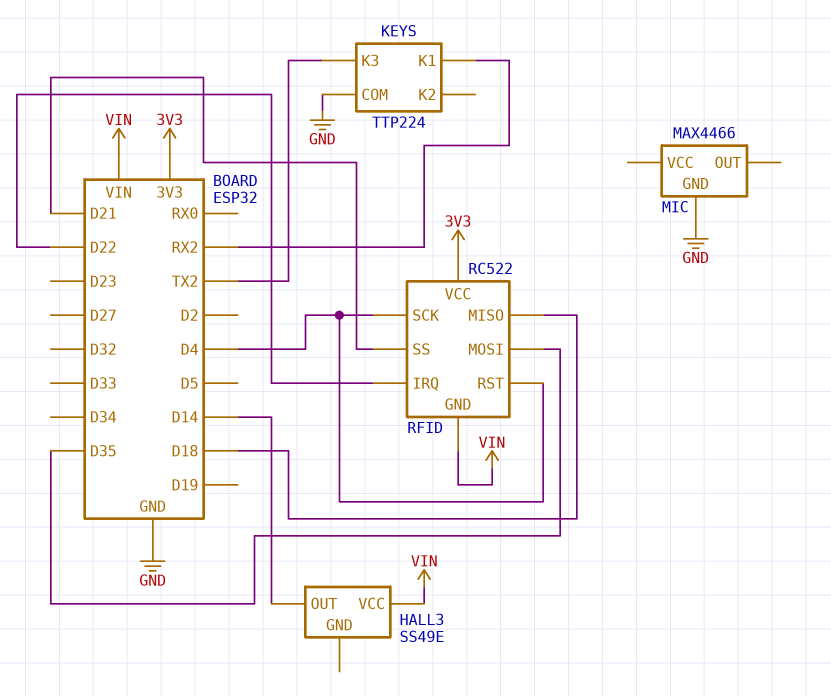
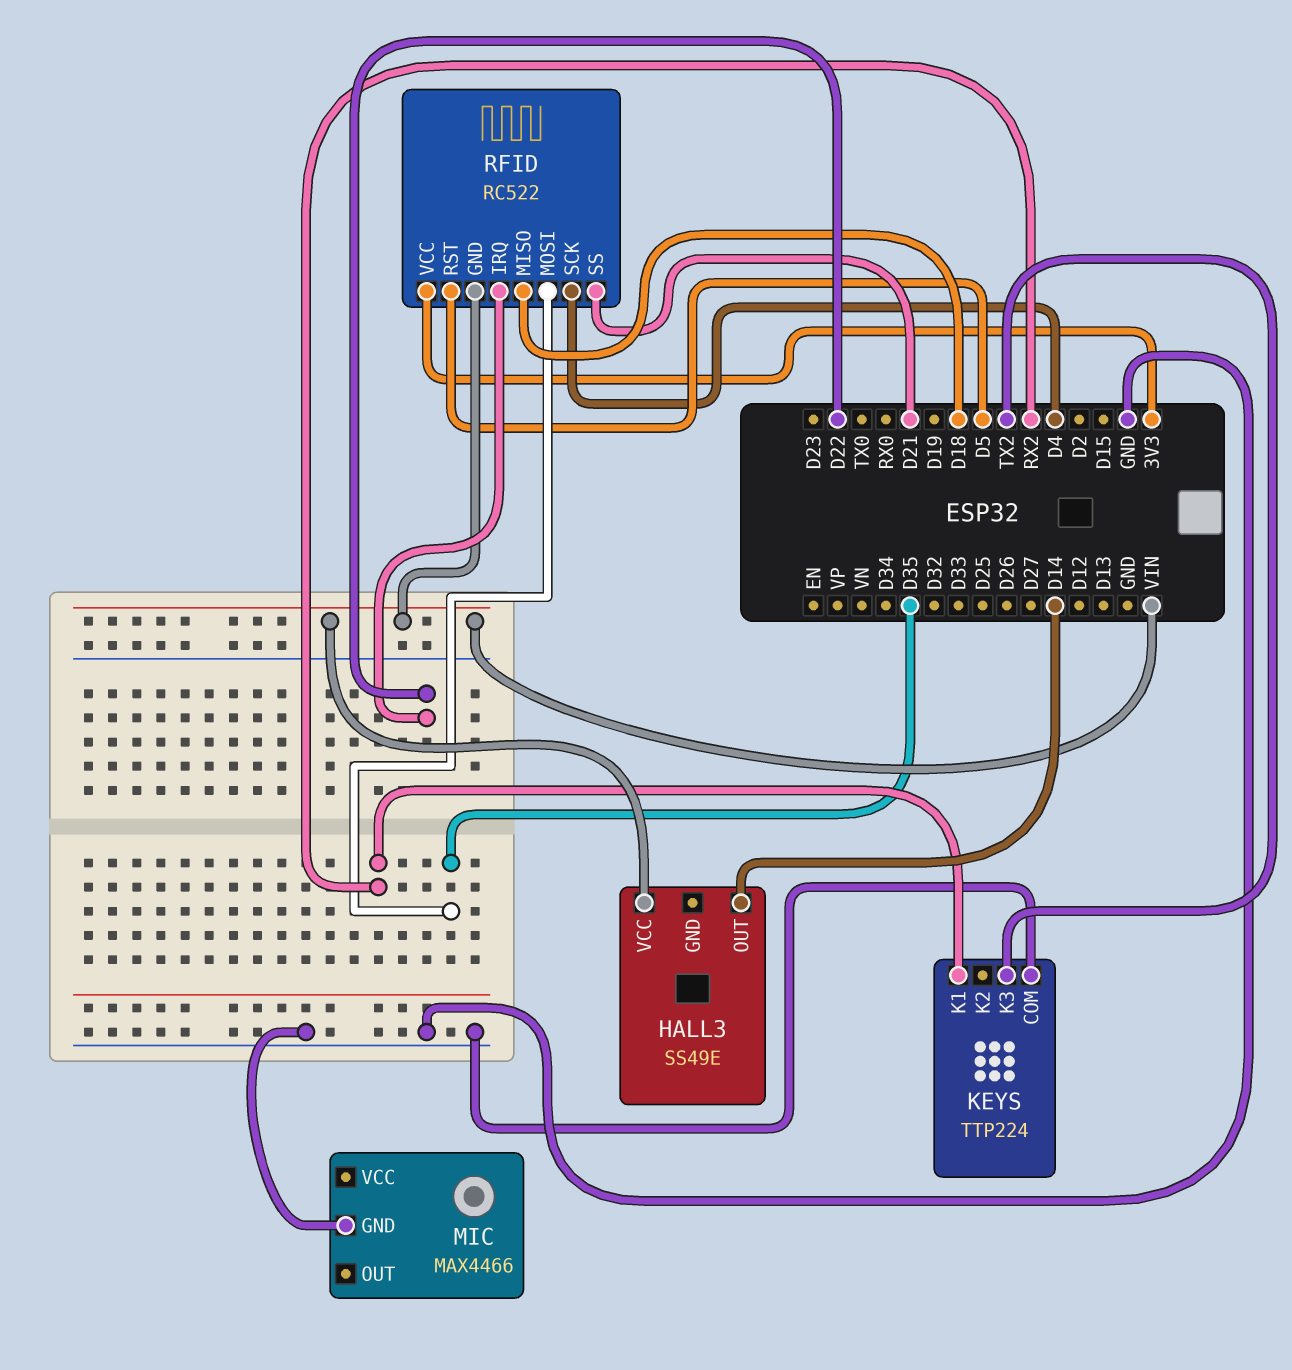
RFID pin RST: D4 -> D5

